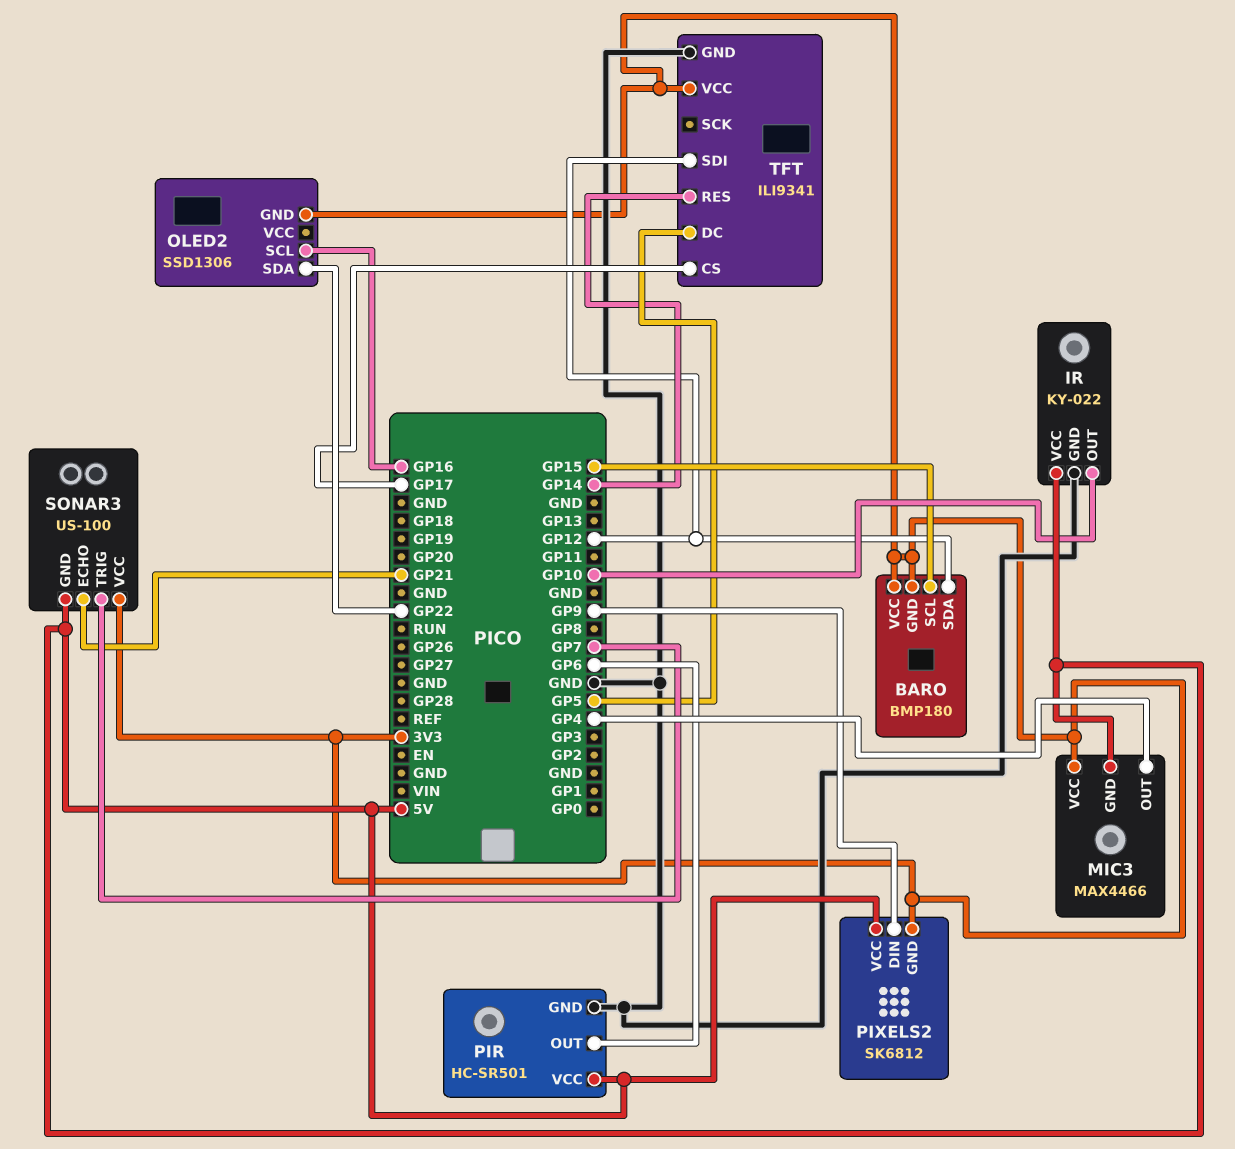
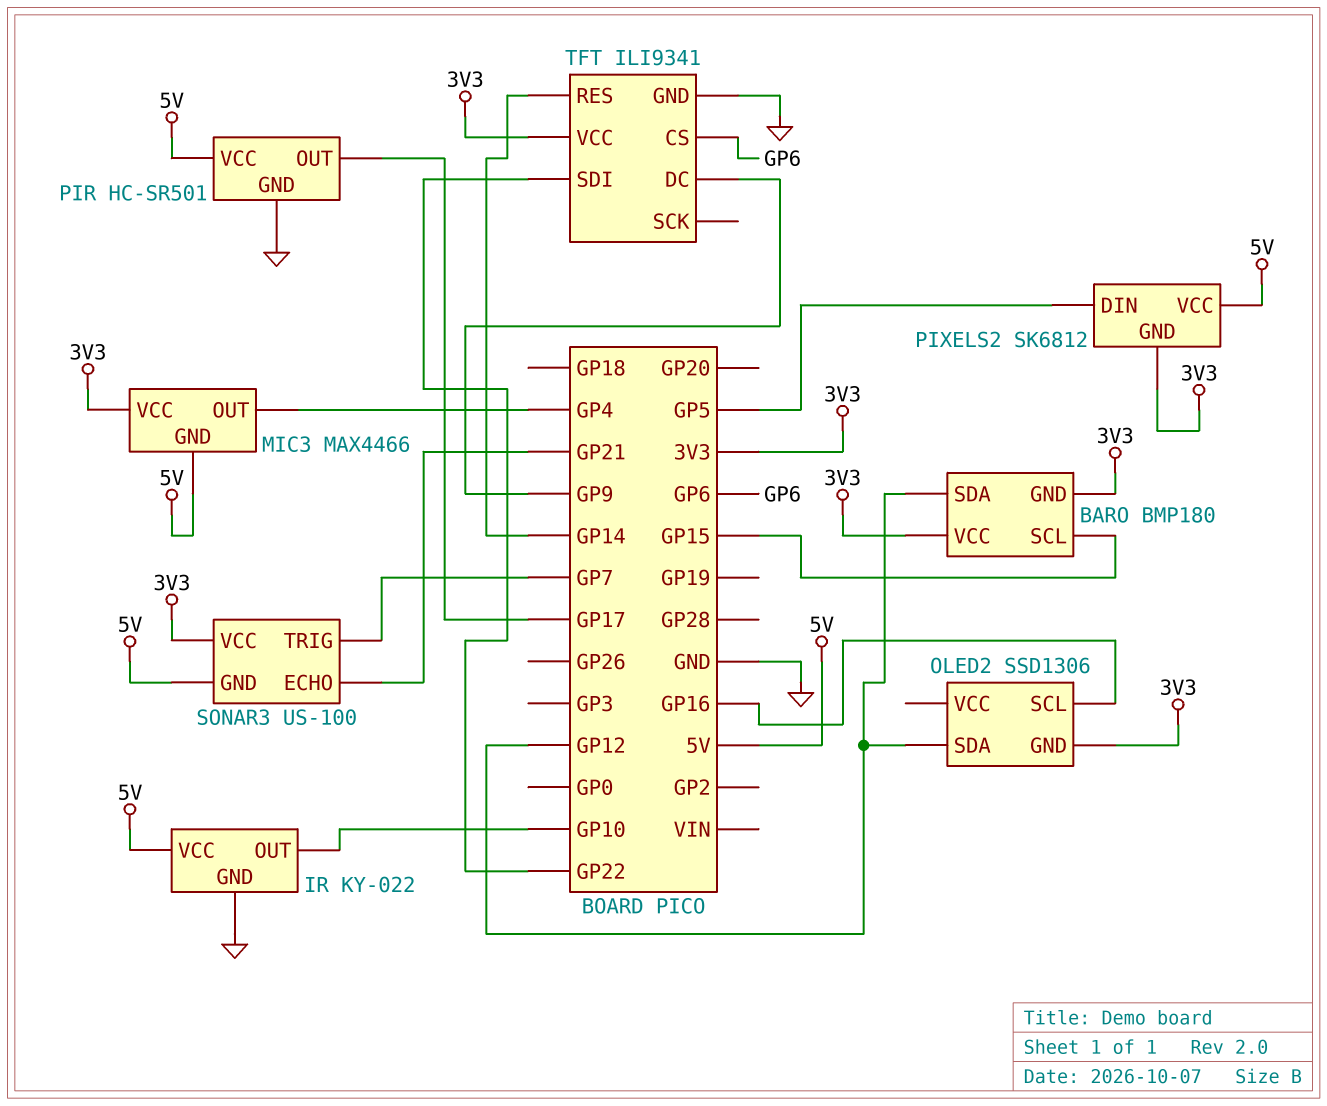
OLED2 pin SDA: GP22 -> GP12
PIR pin OUT: GP6 -> GP17
PIXELS2 pin DIN: GP9 -> GP5
TFT pin CS: GP17 -> GP6
TFT pin DC: GP5 -> GP9
TFT pin SDI: GP12 -> GP22

